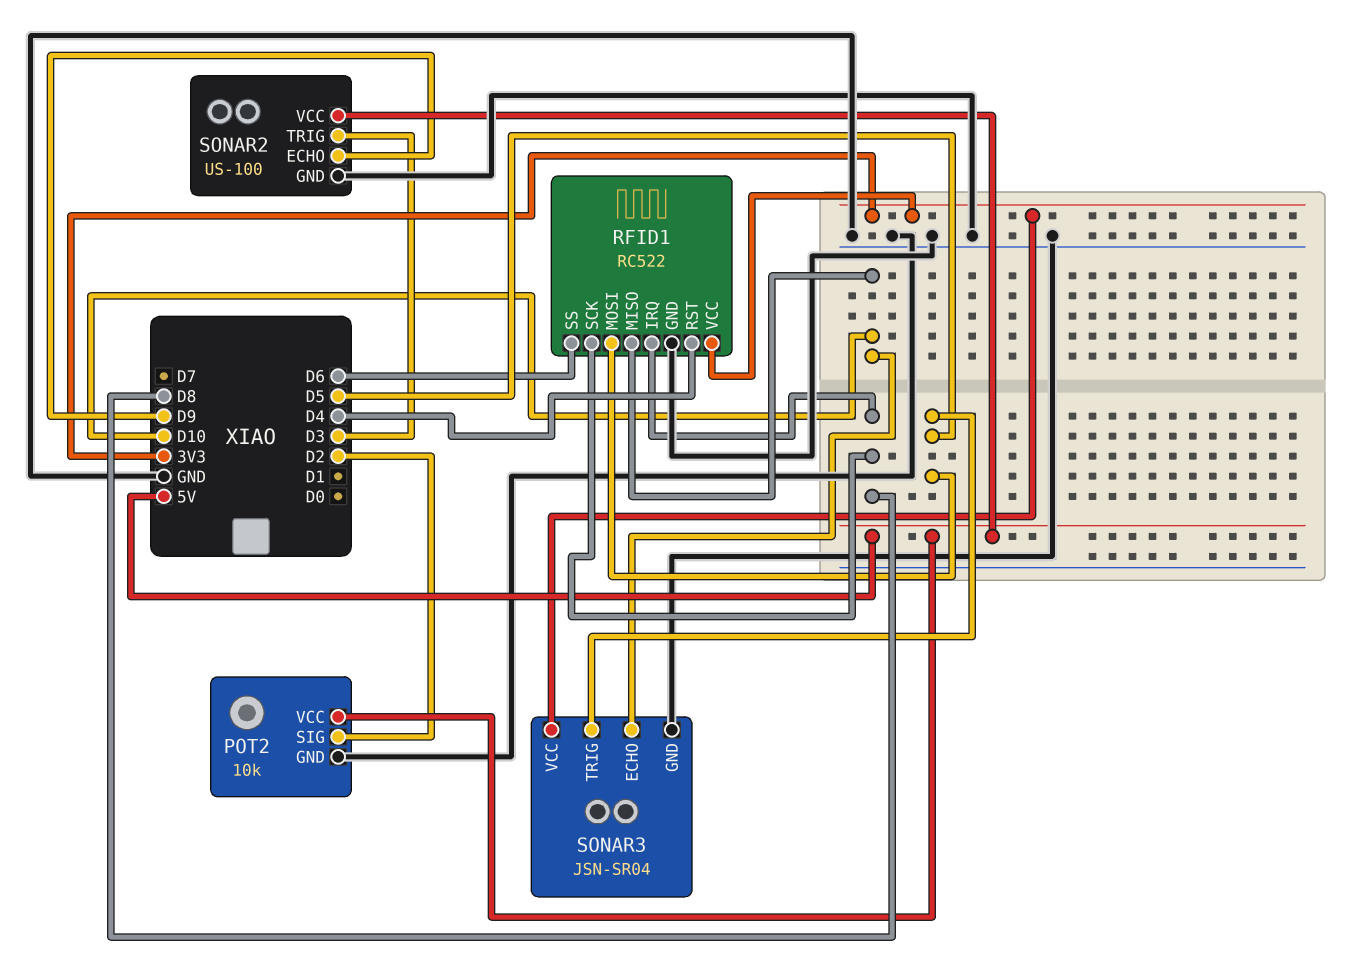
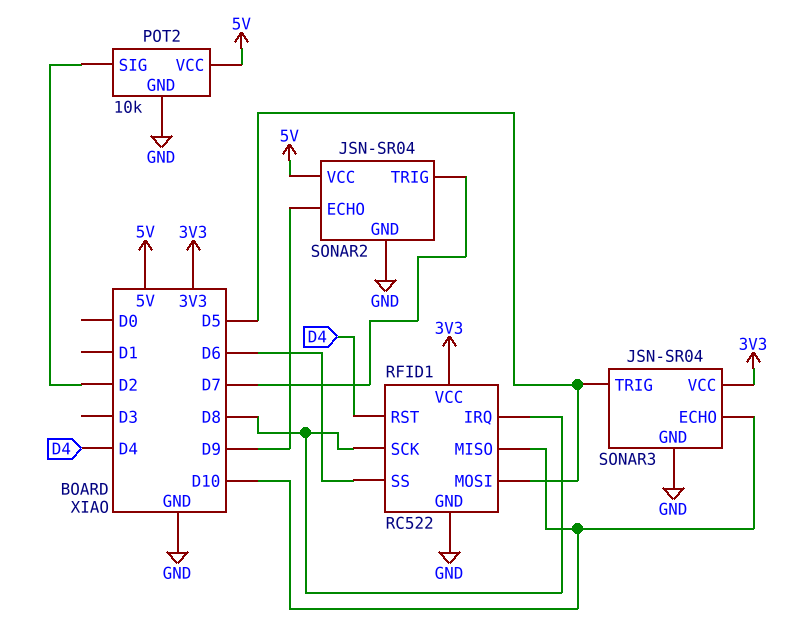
SONAR2: US-100 -> JSN-SR04
SONAR2 pin TRIG: D3 -> D7

